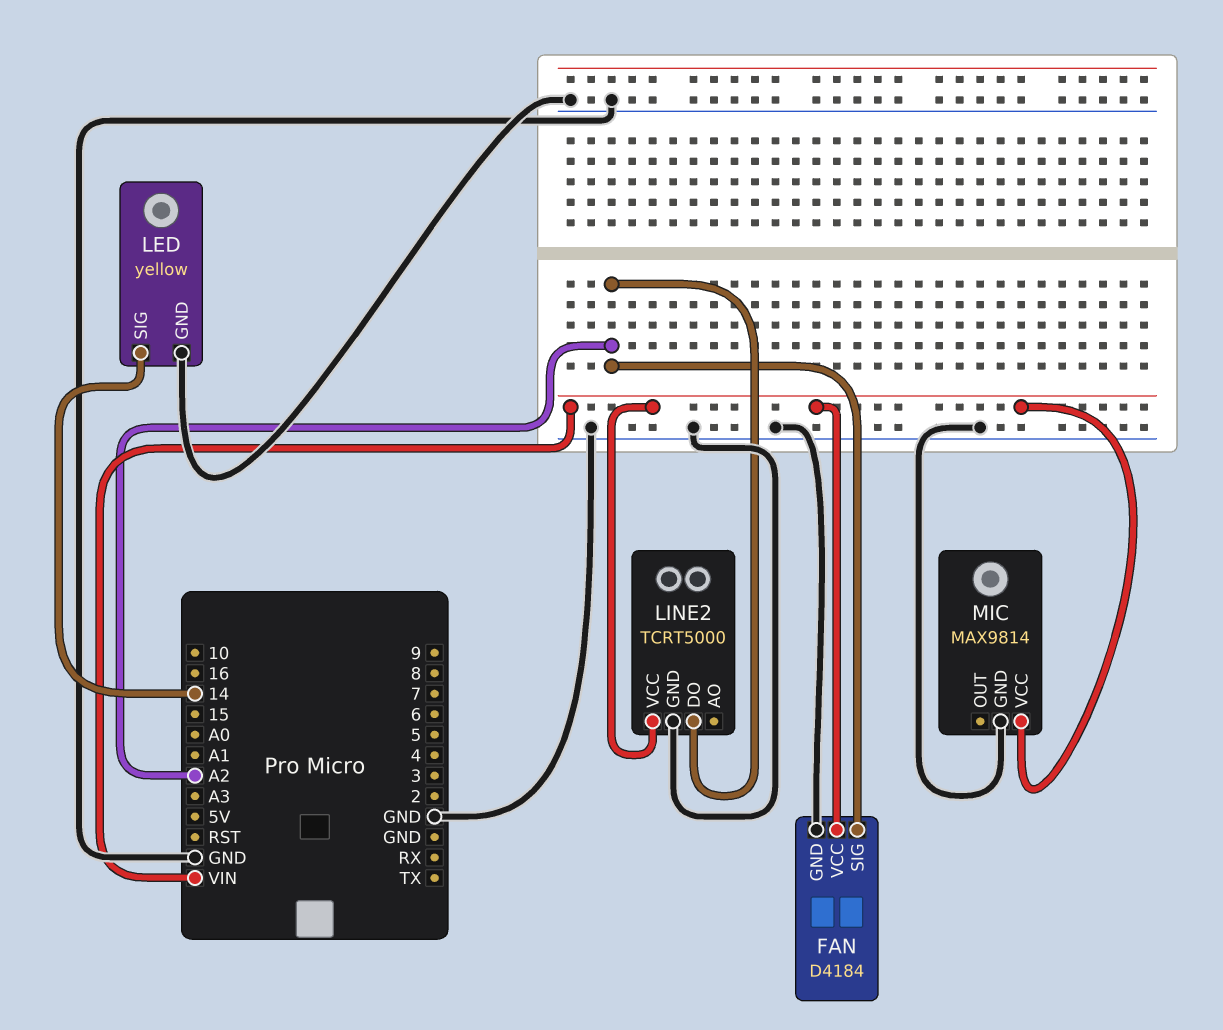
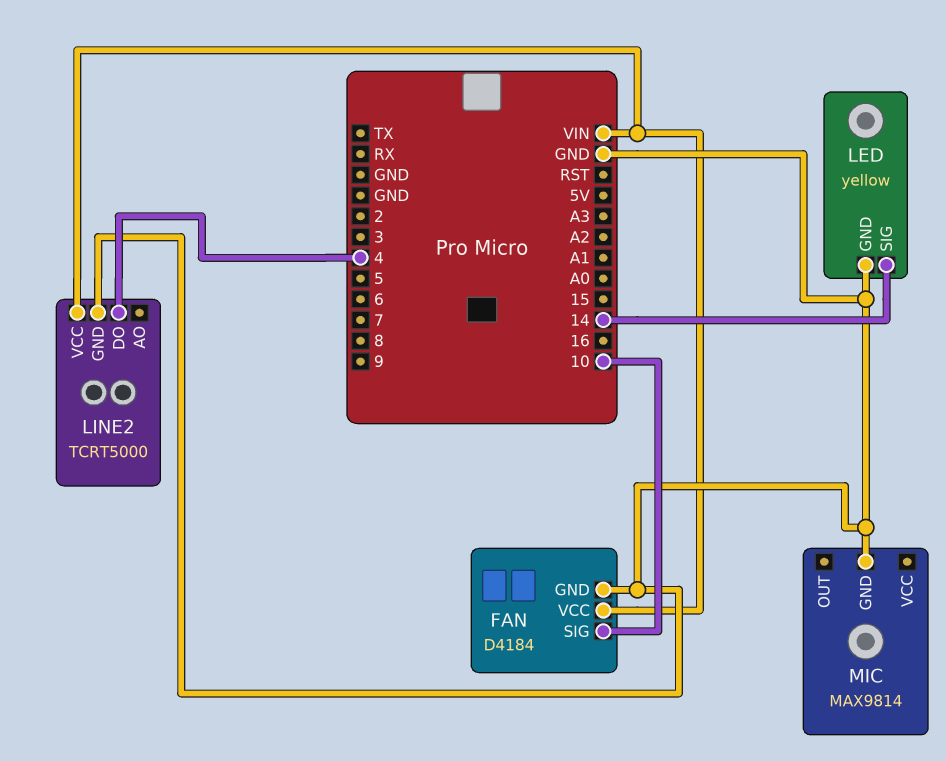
FAN pin SIG: A2 -> 10
LINE2 pin DO: A2 -> 4
MIC pin VCC: VIN -> none

